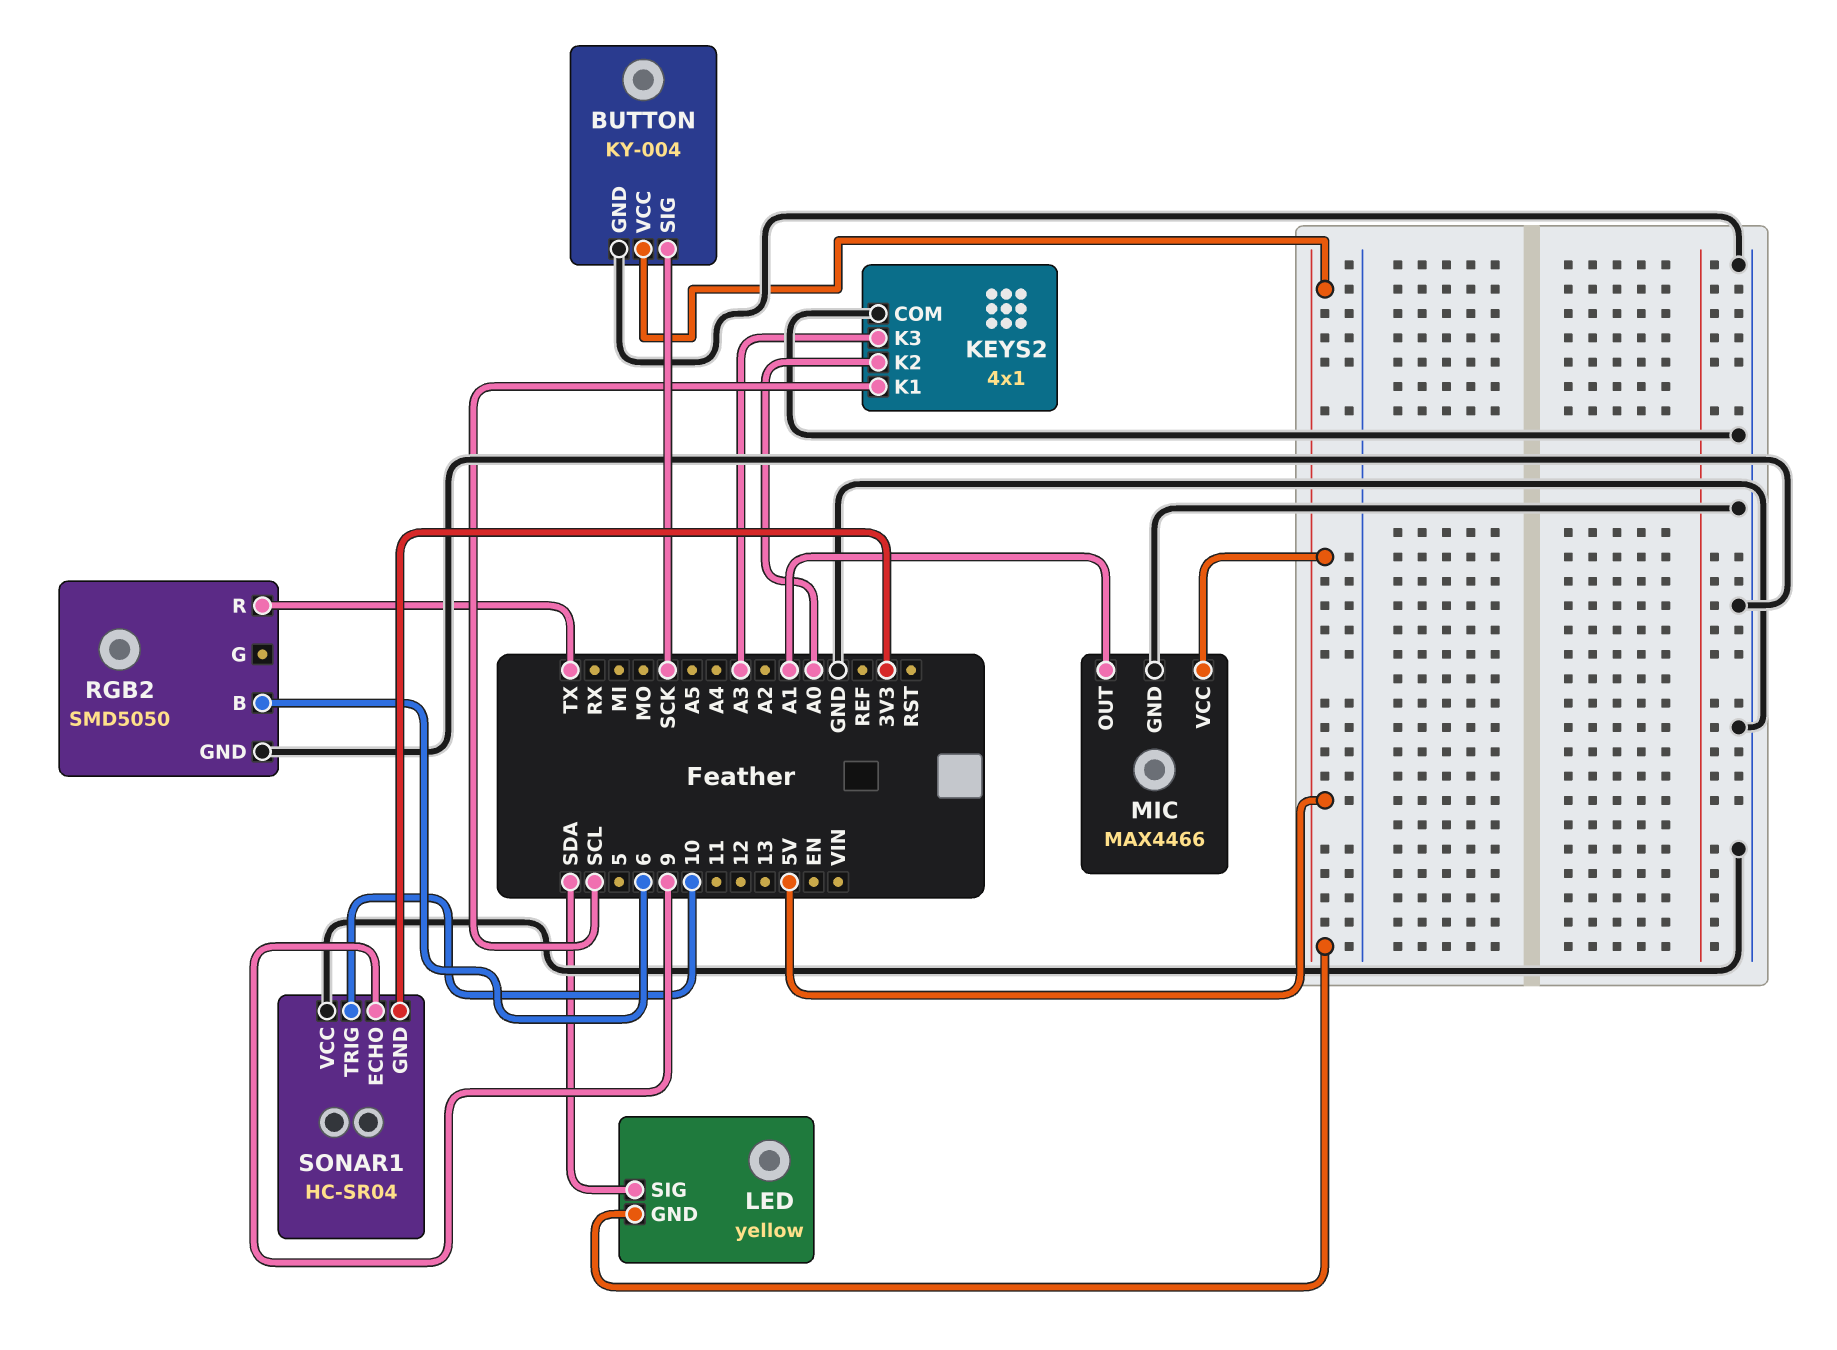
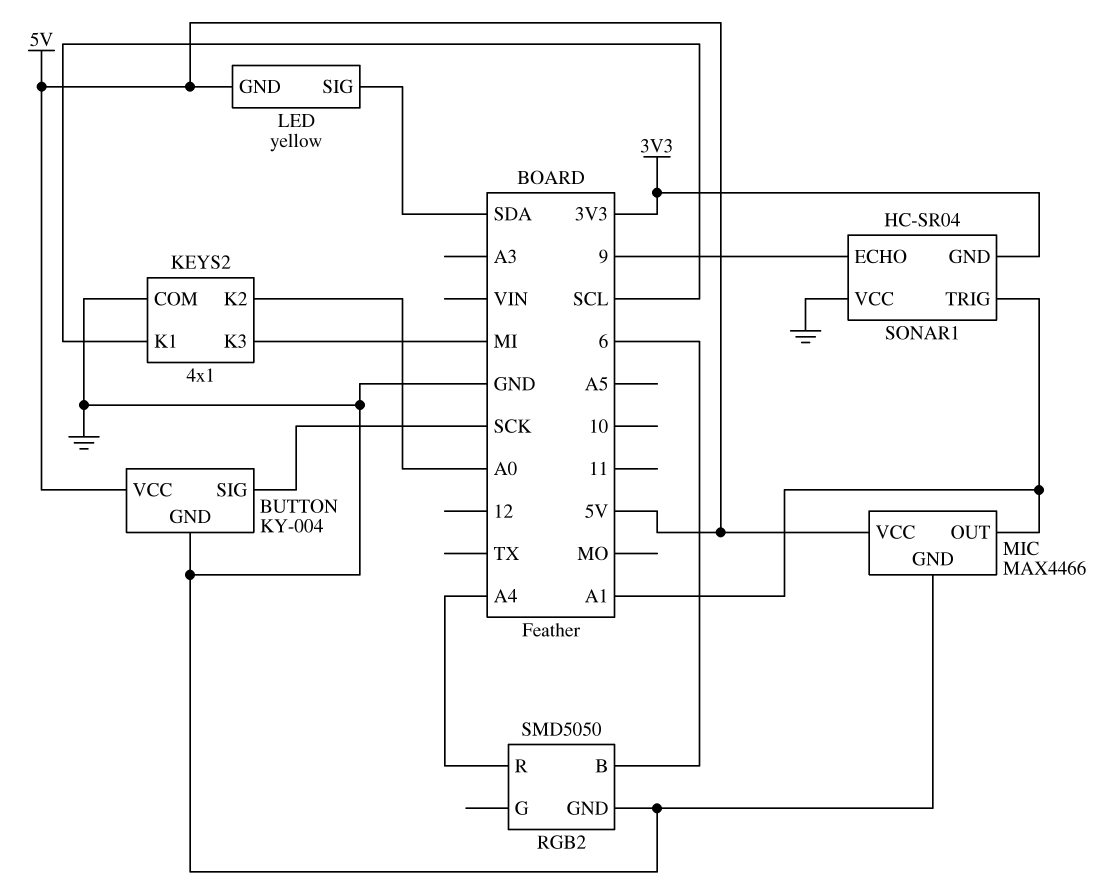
KEYS2 pin K3: A3 -> MI
RGB2 pin R: TX -> A4
SONAR1 pin TRIG: 10 -> A1

